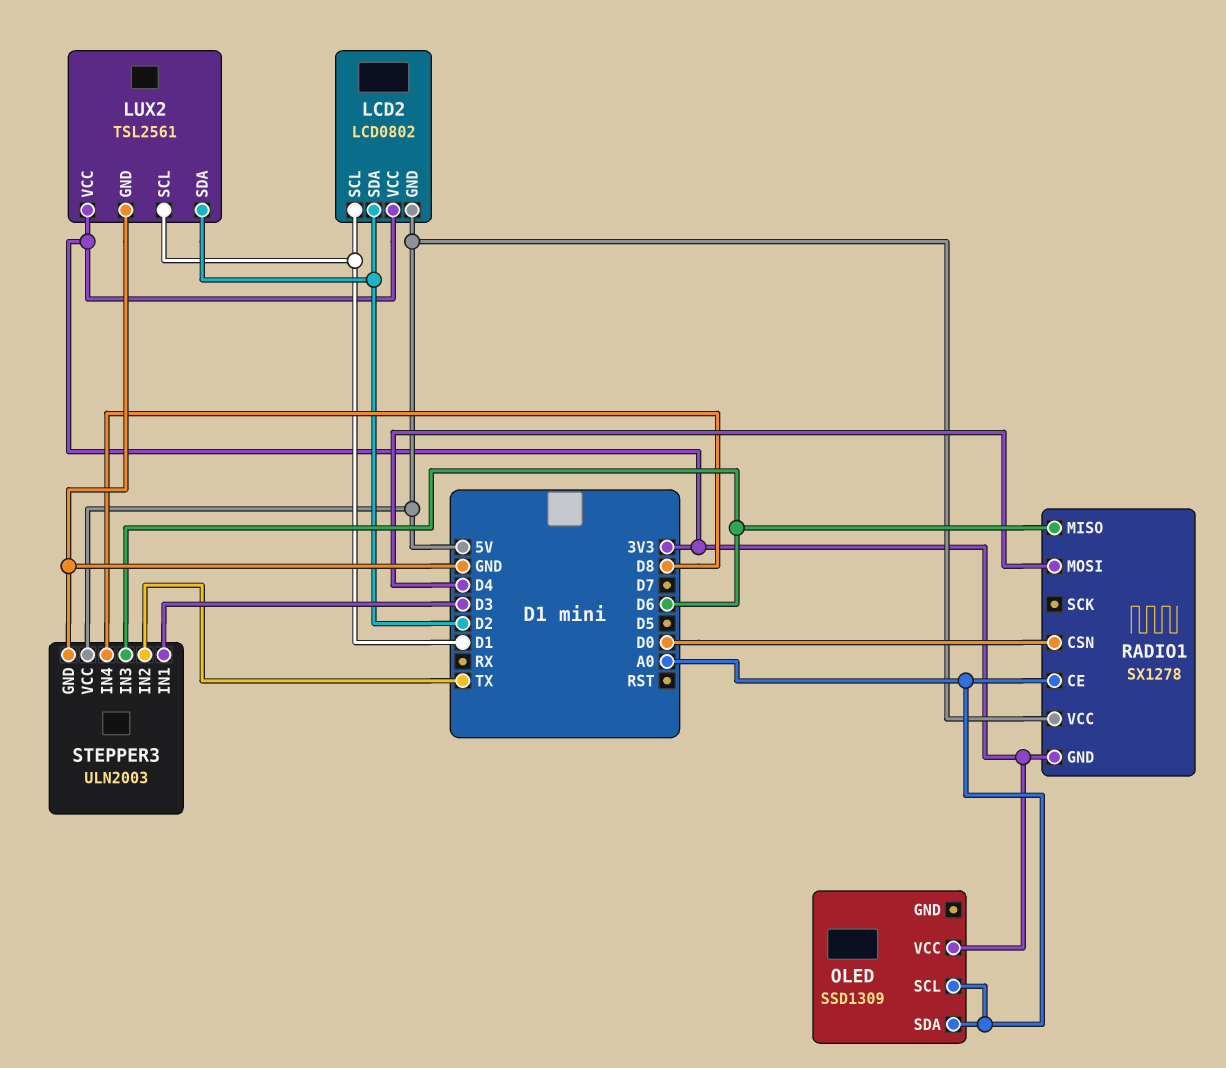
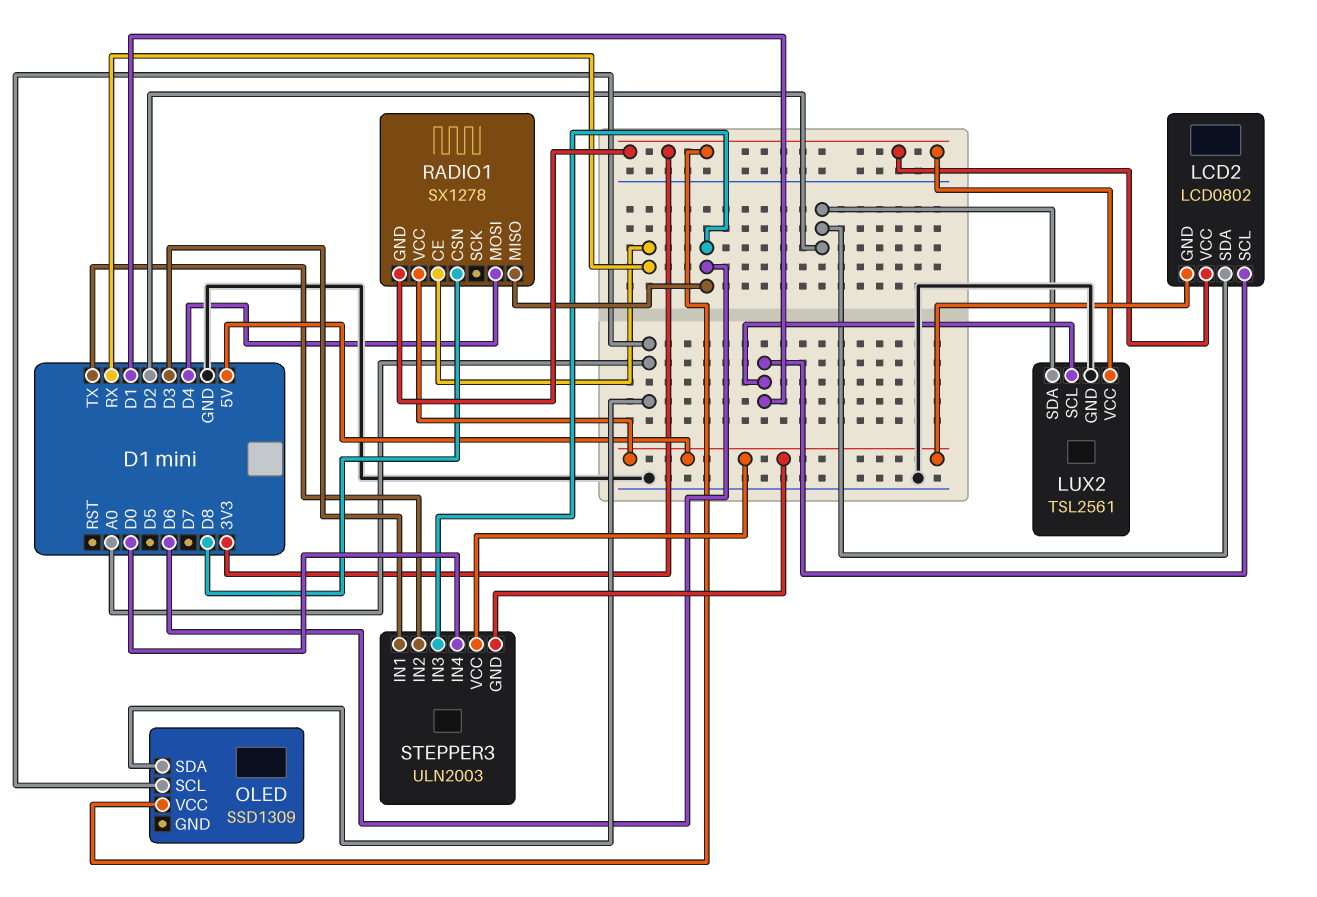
RADIO1 pin CE: A0 -> RX
RADIO1 pin CSN: D0 -> D8
STEPPER3 pin GND: GND -> 5V
STEPPER3 pin IN4: D8 -> D0

